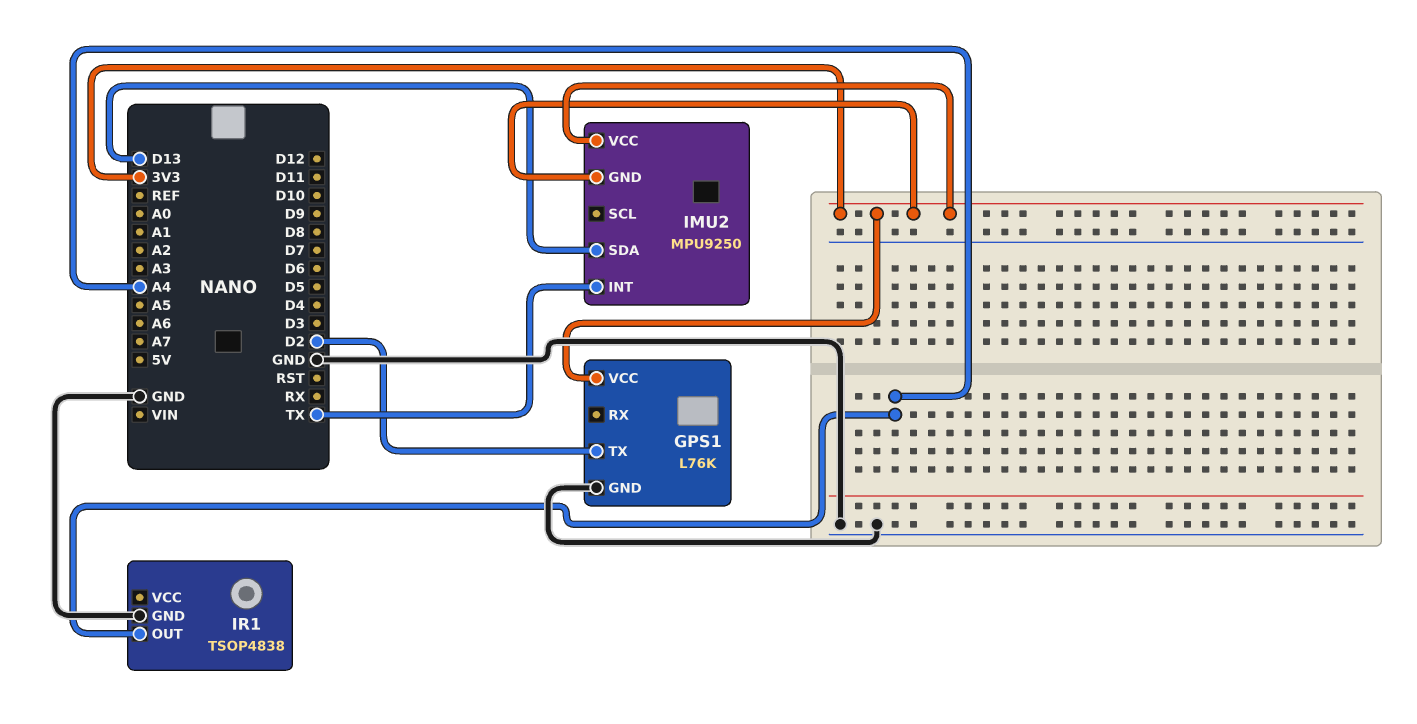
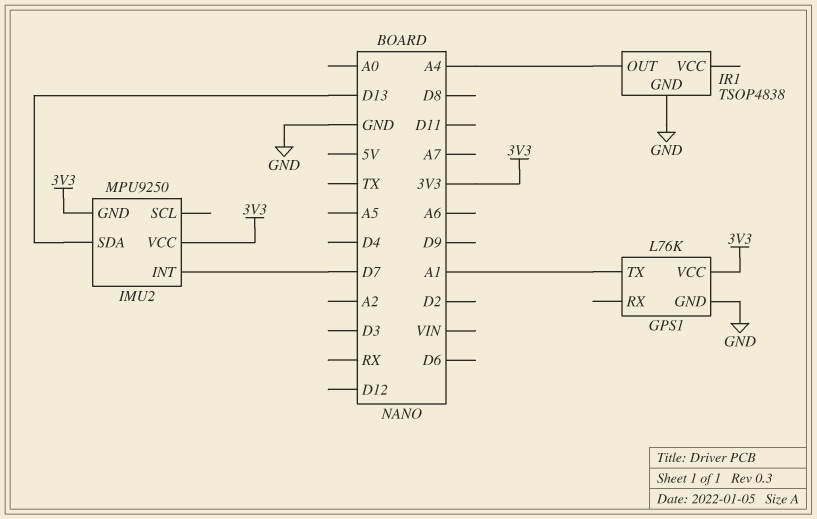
GPS1 pin TX: D2 -> A1
IMU2 pin INT: TX -> D7

